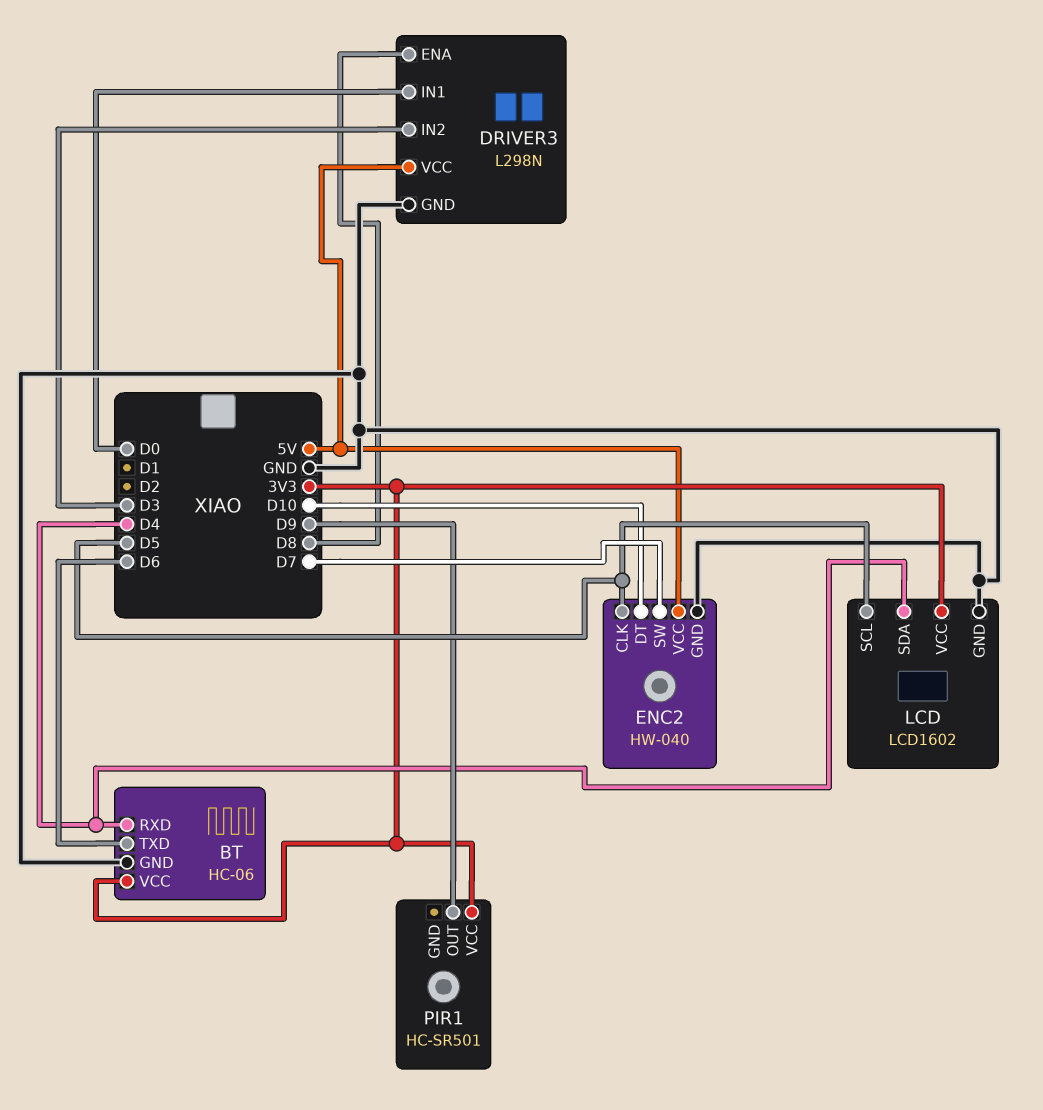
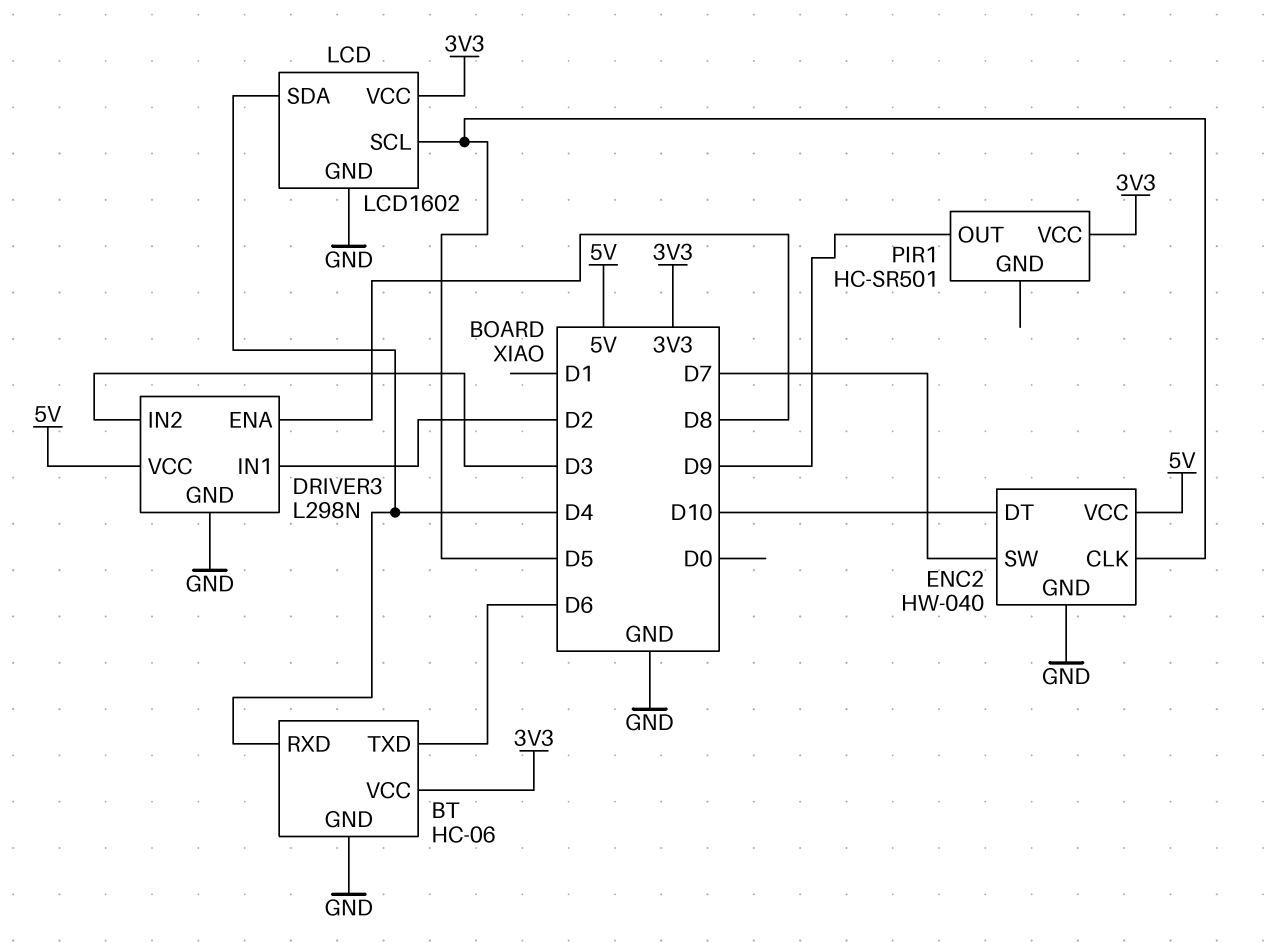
DRIVER3 pin IN1: D0 -> D2

